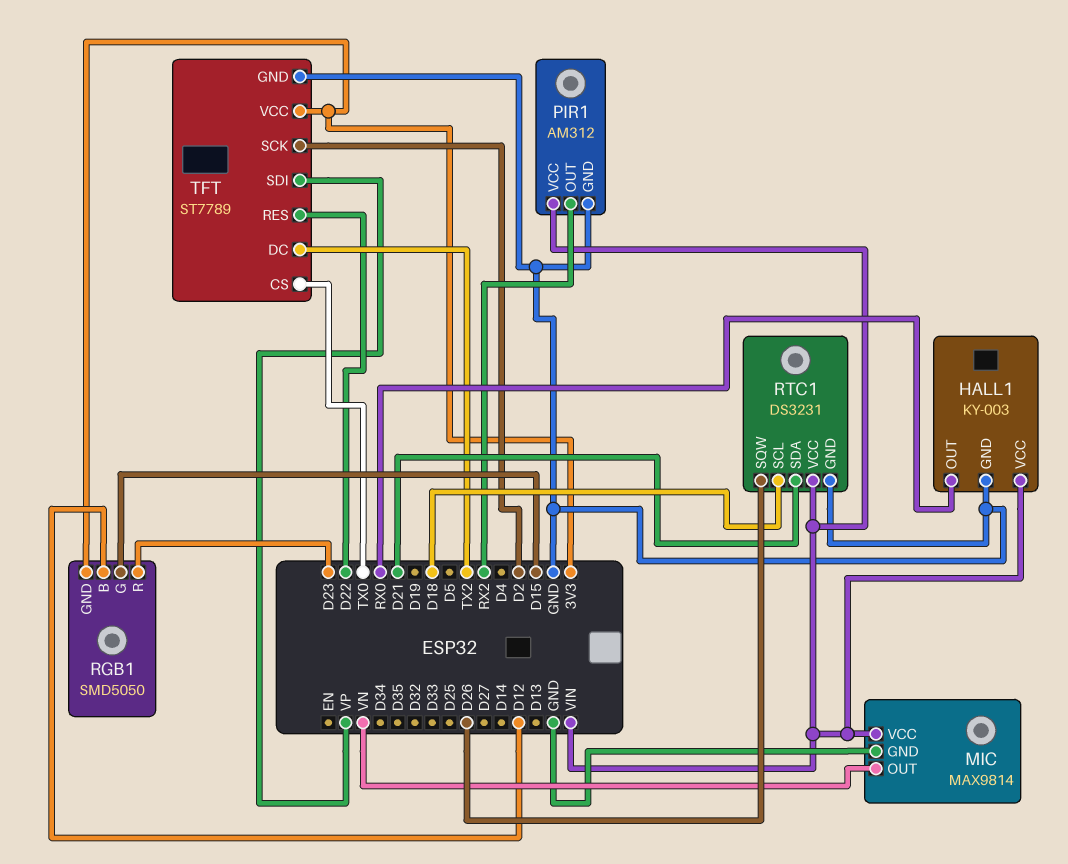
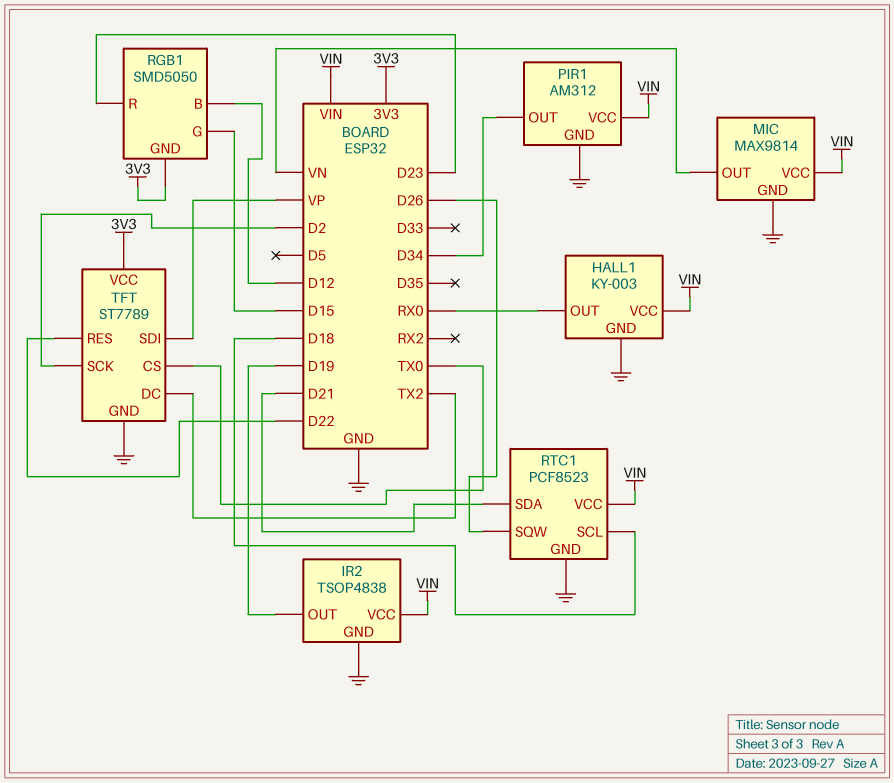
IR2: none -> TSOP4838
IR2 pin GND: none -> GND
IR2 pin OUT: none -> D19
IR2 pin VCC: none -> VIN
PIR1 pin OUT: RX2 -> D34
RTC1: DS3231 -> PCF8523

